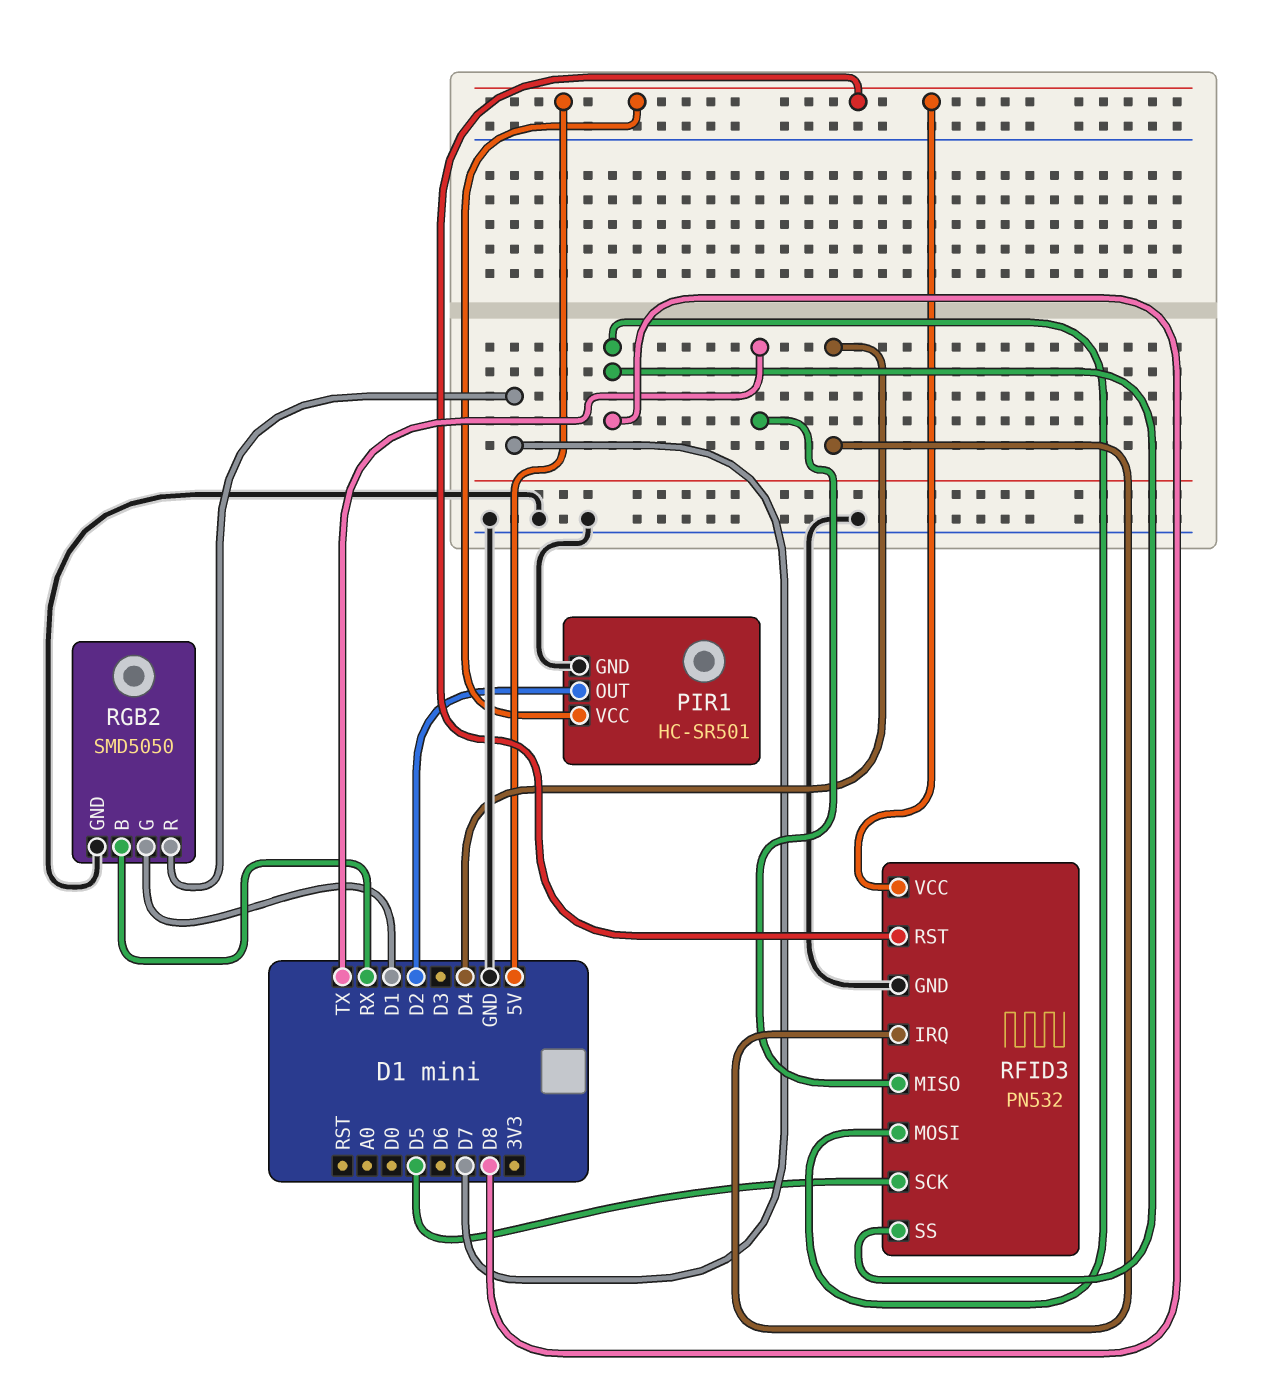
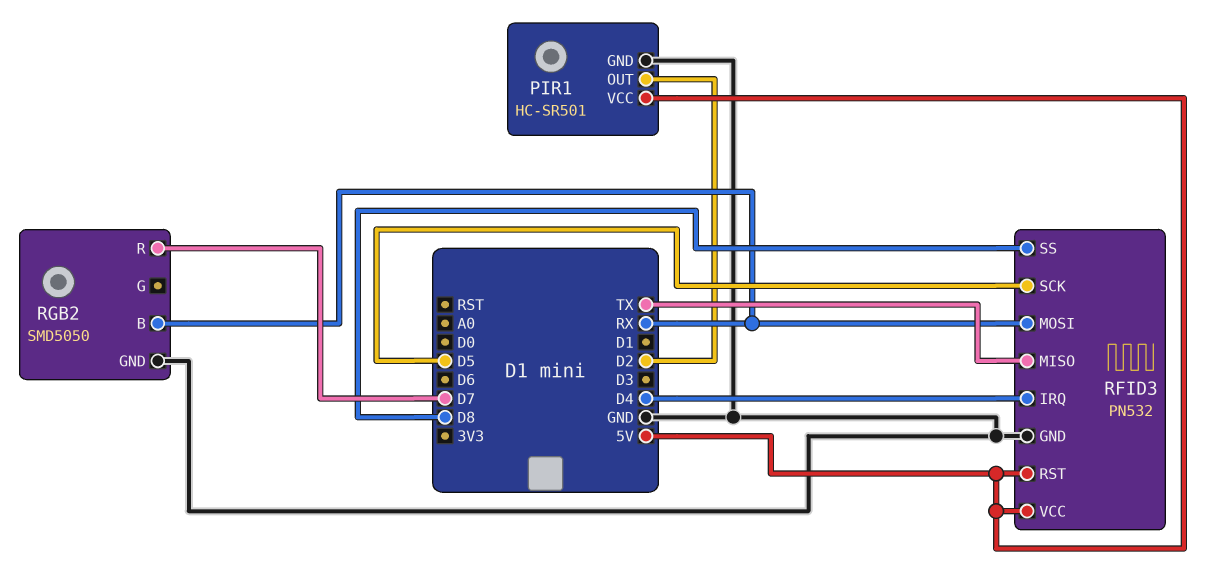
RFID3 pin MOSI: D8 -> RX
RGB2 pin G: D1 -> none

